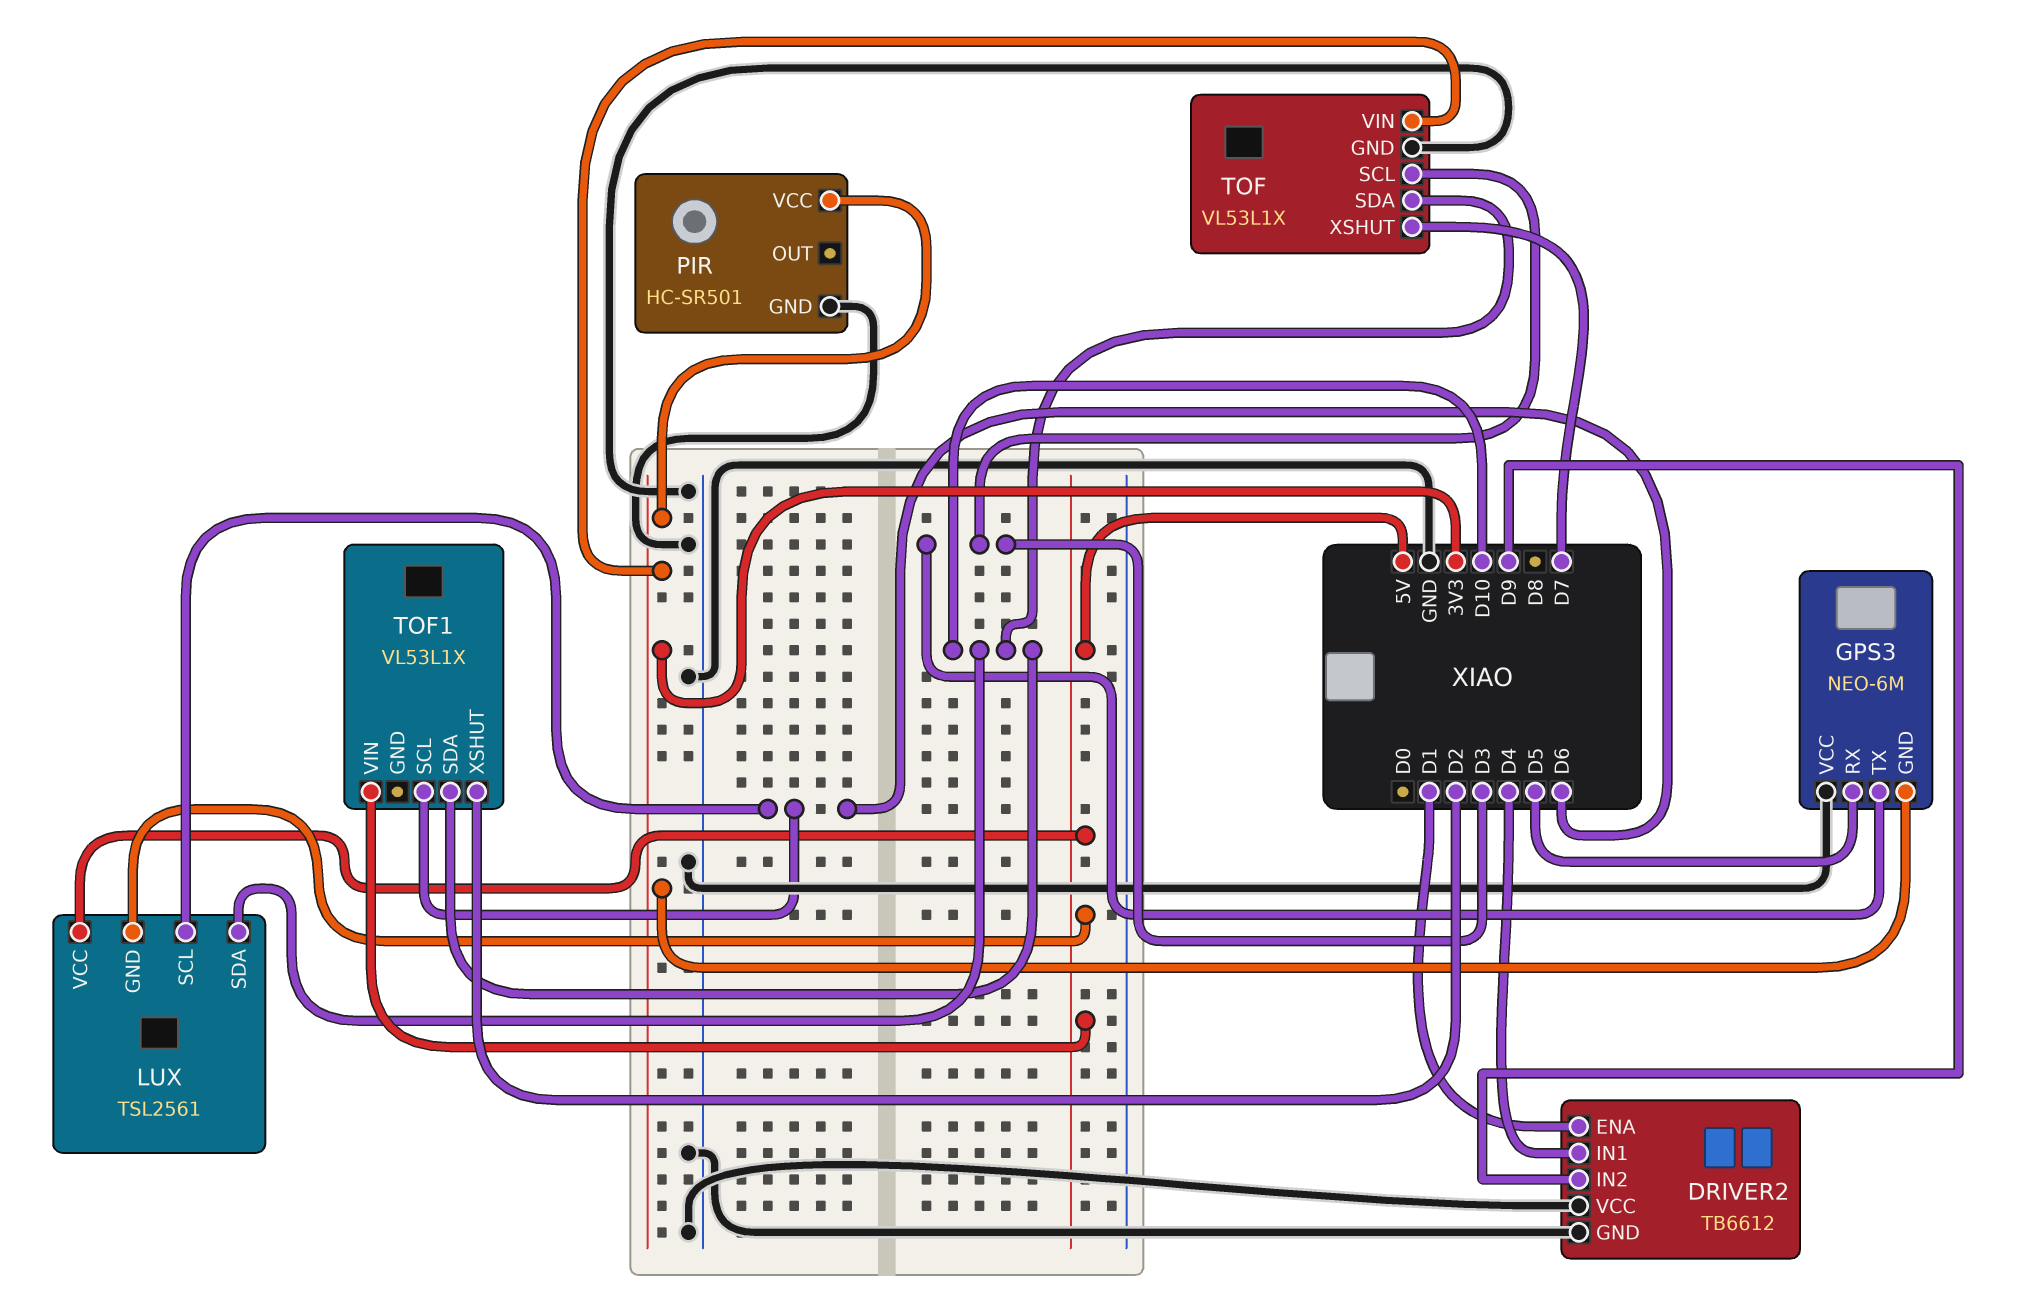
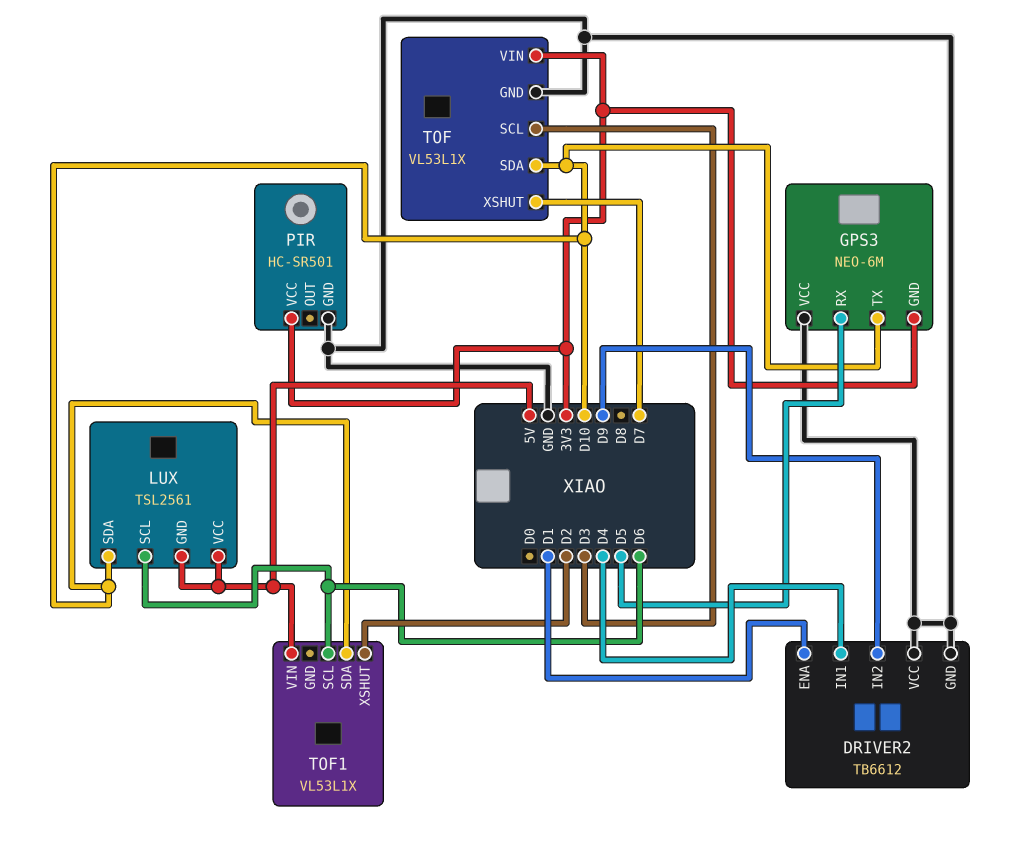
GPS3 pin TX: D3 -> D10

